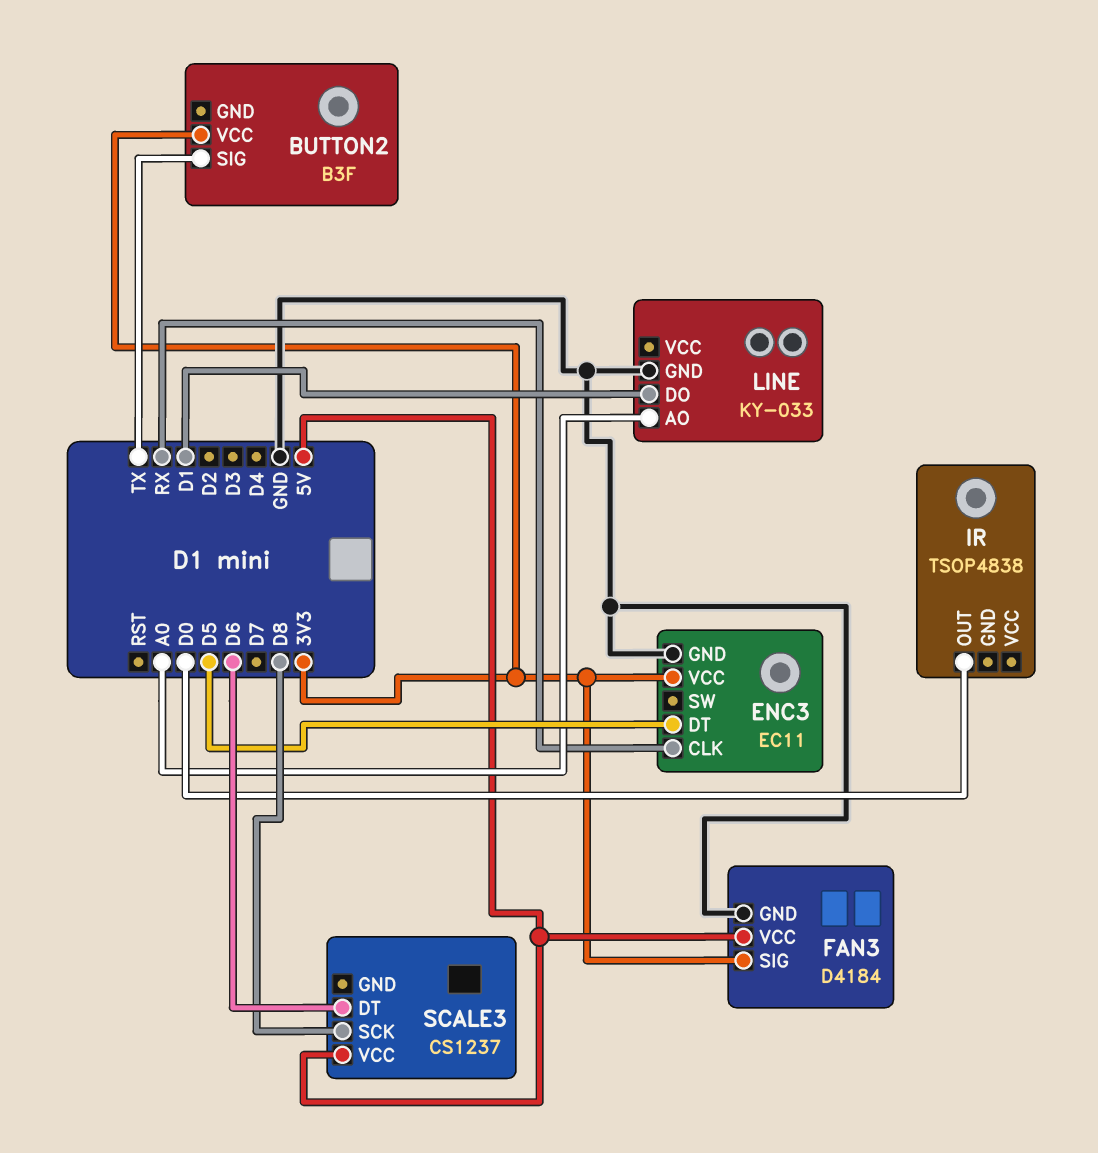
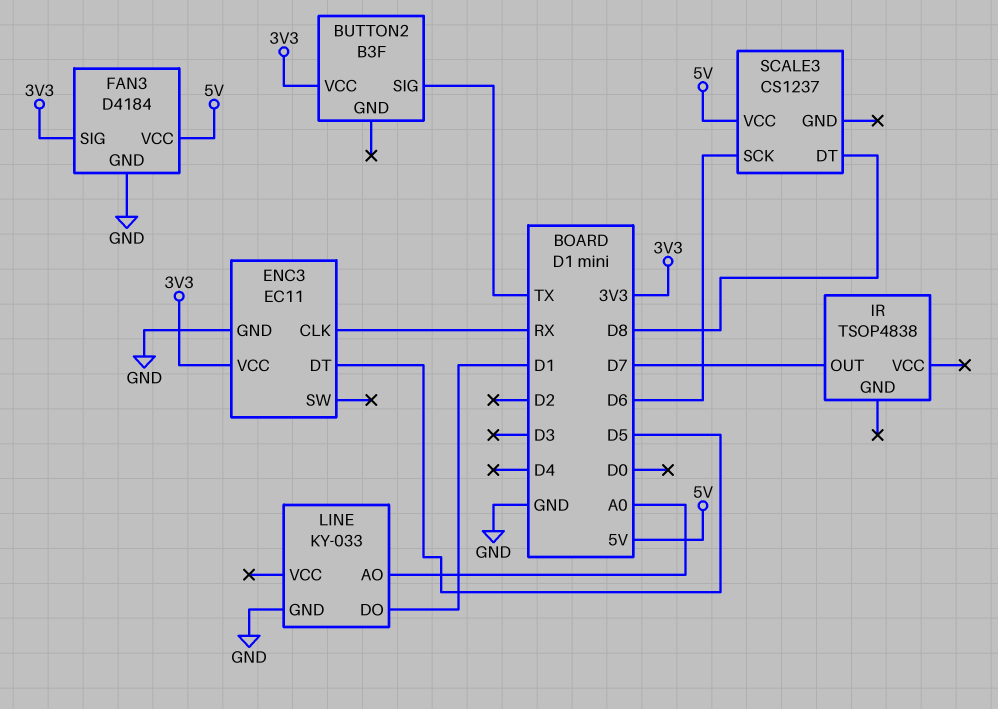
IR pin OUT: D0 -> D7
SCALE3 pin DT: D6 -> D8
SCALE3 pin SCK: D8 -> D6

